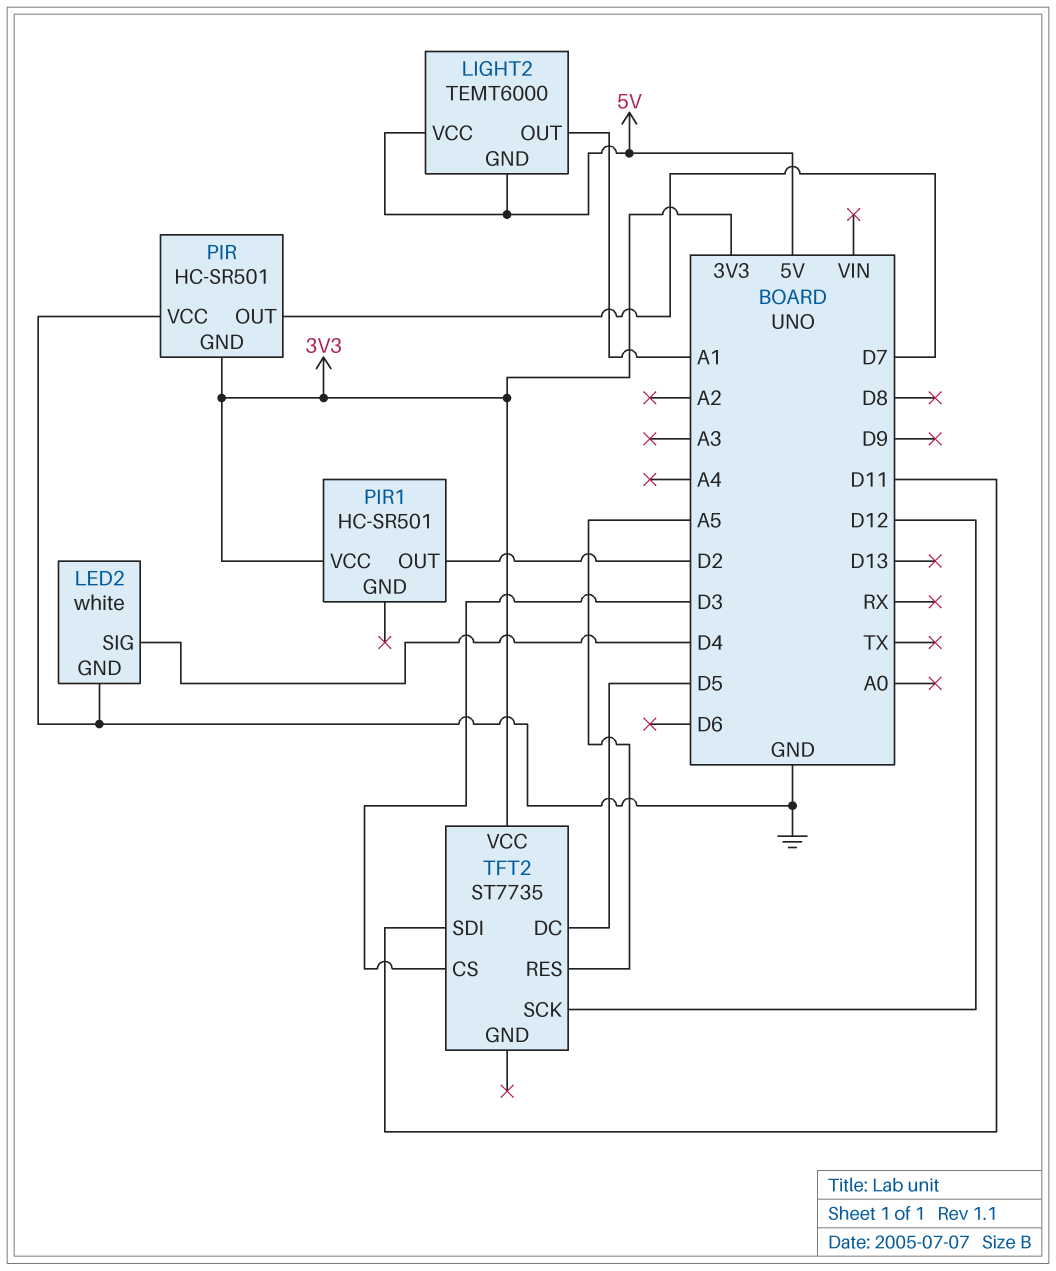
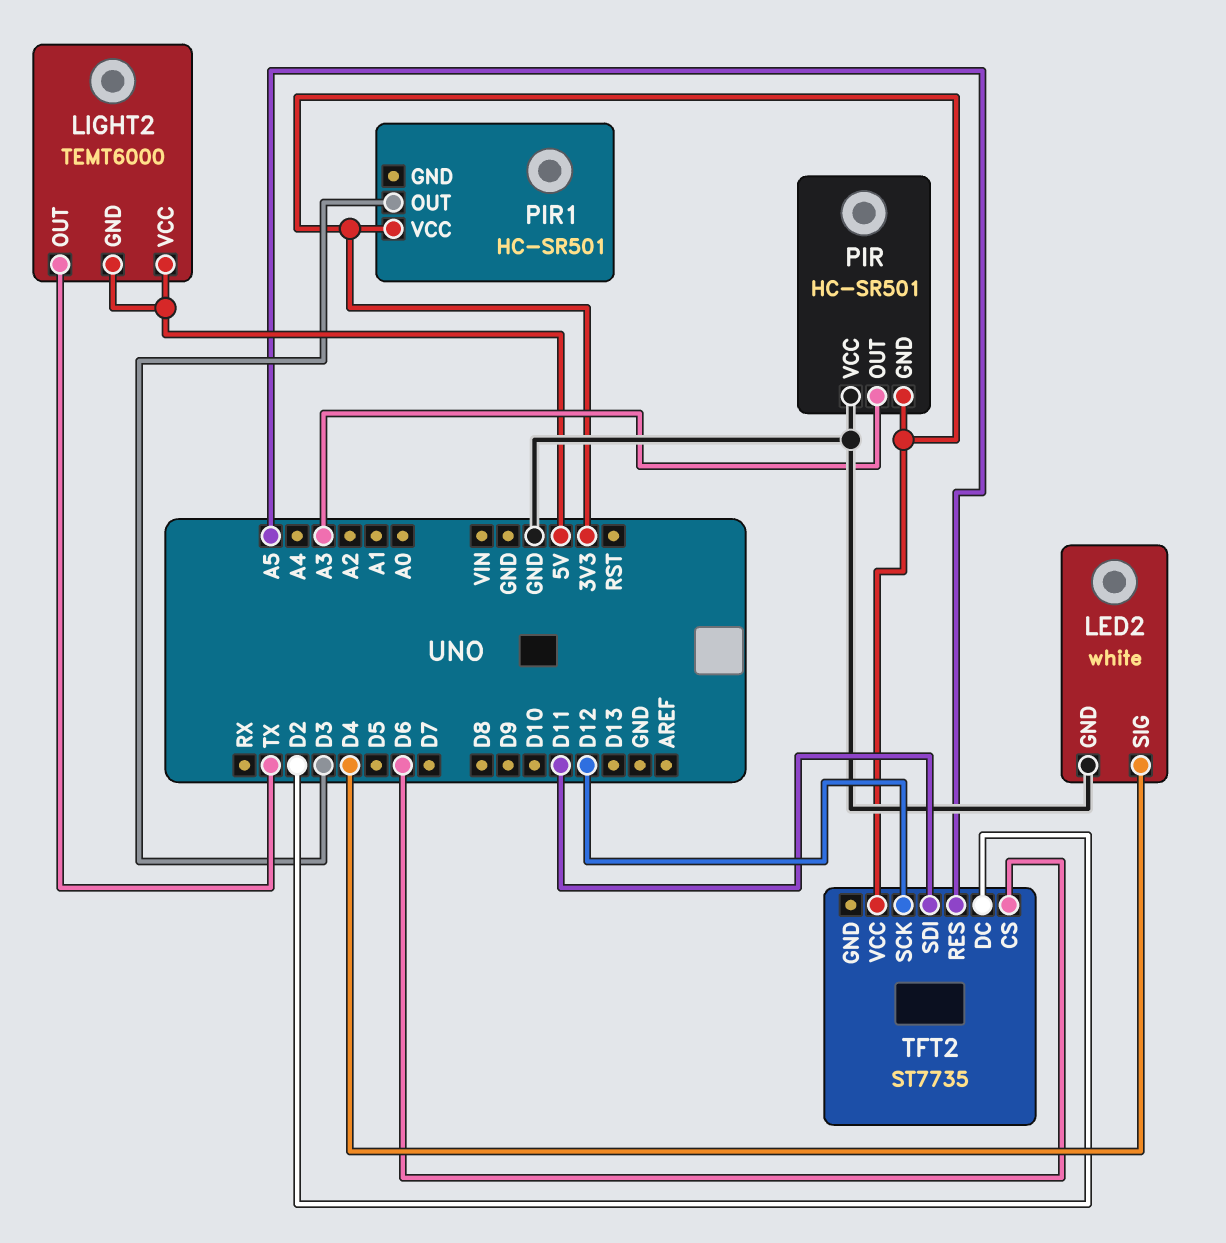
LIGHT2 pin OUT: A1 -> TX
PIR pin OUT: D7 -> A3
PIR1 pin OUT: D2 -> D3
TFT2 pin CS: D3 -> D6
TFT2 pin DC: D5 -> D2

